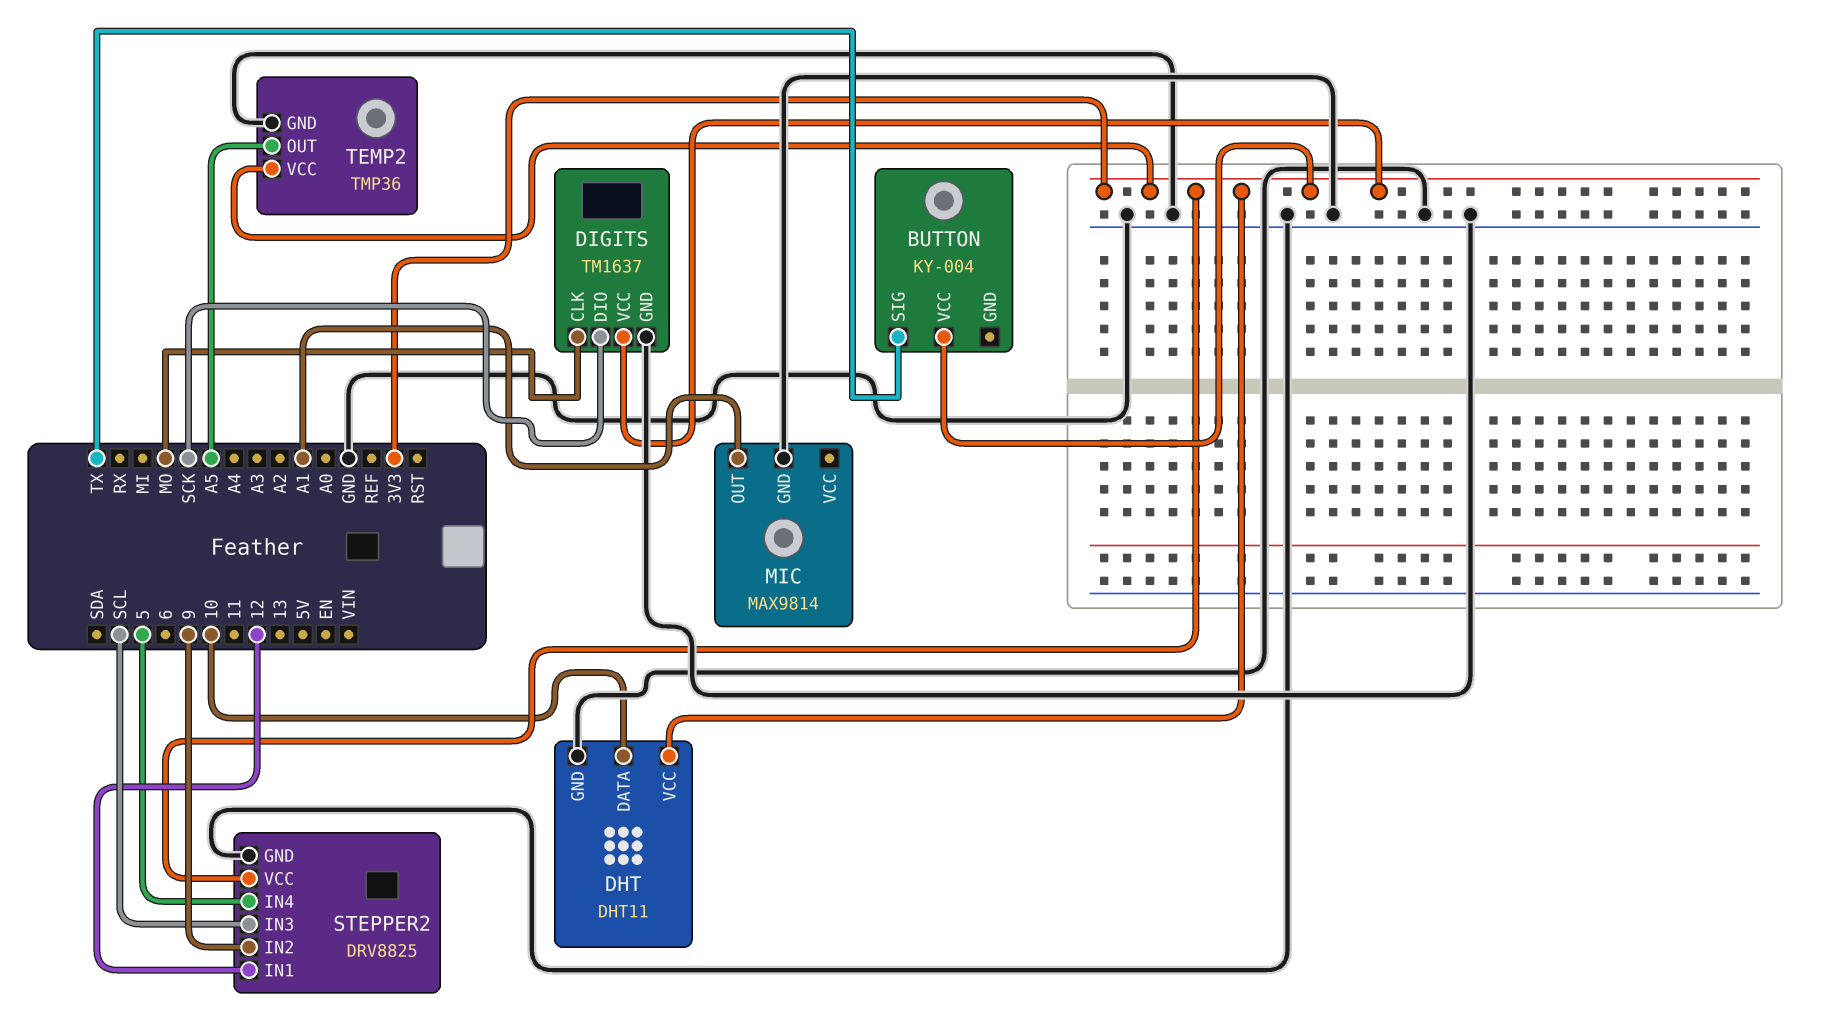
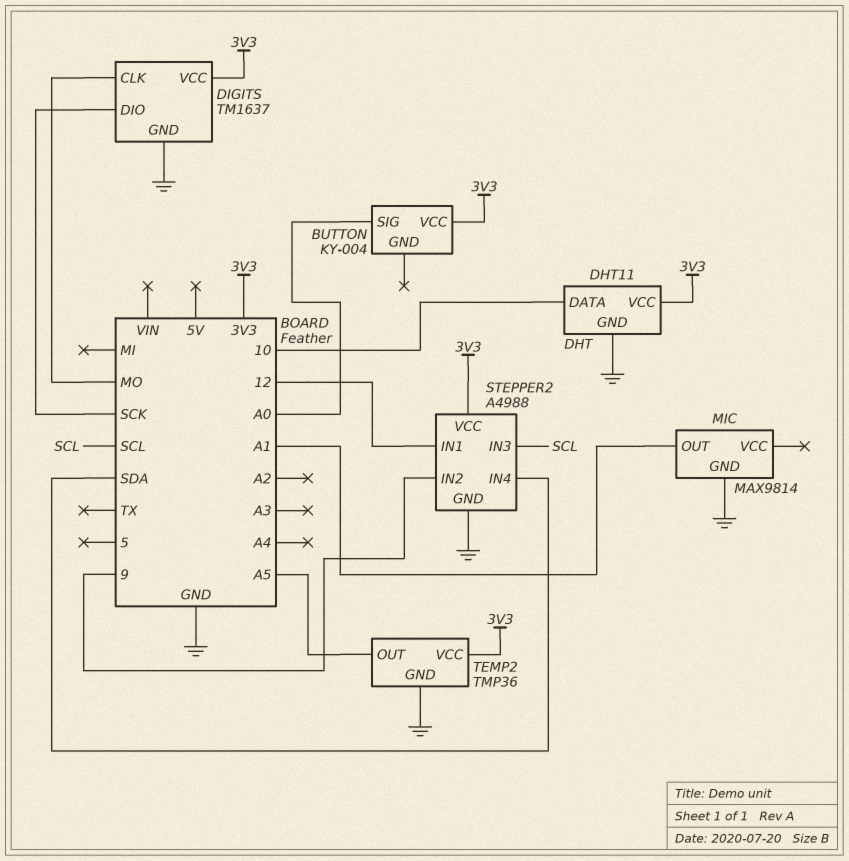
BUTTON pin SIG: TX -> A0
STEPPER2: DRV8825 -> A4988
STEPPER2 pin IN4: 5 -> SDA

